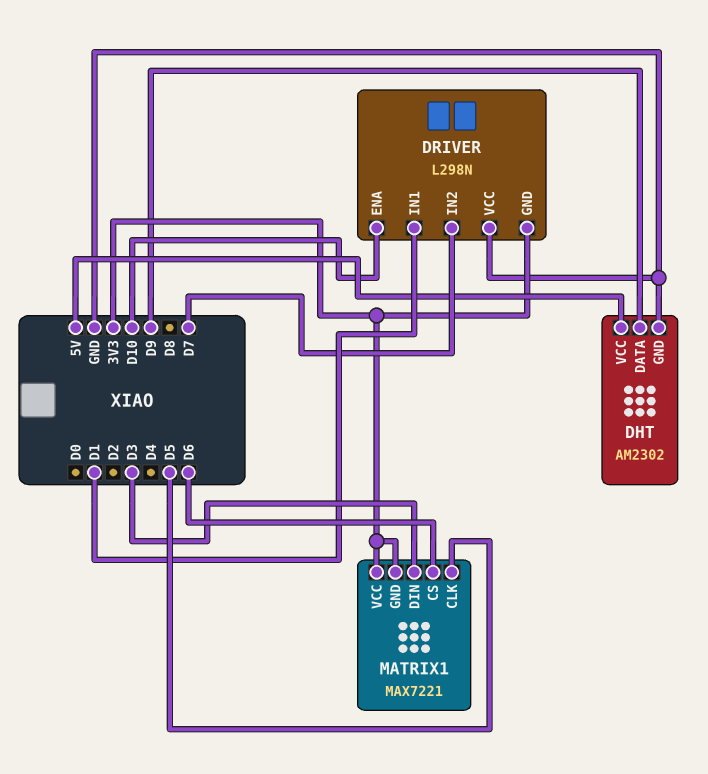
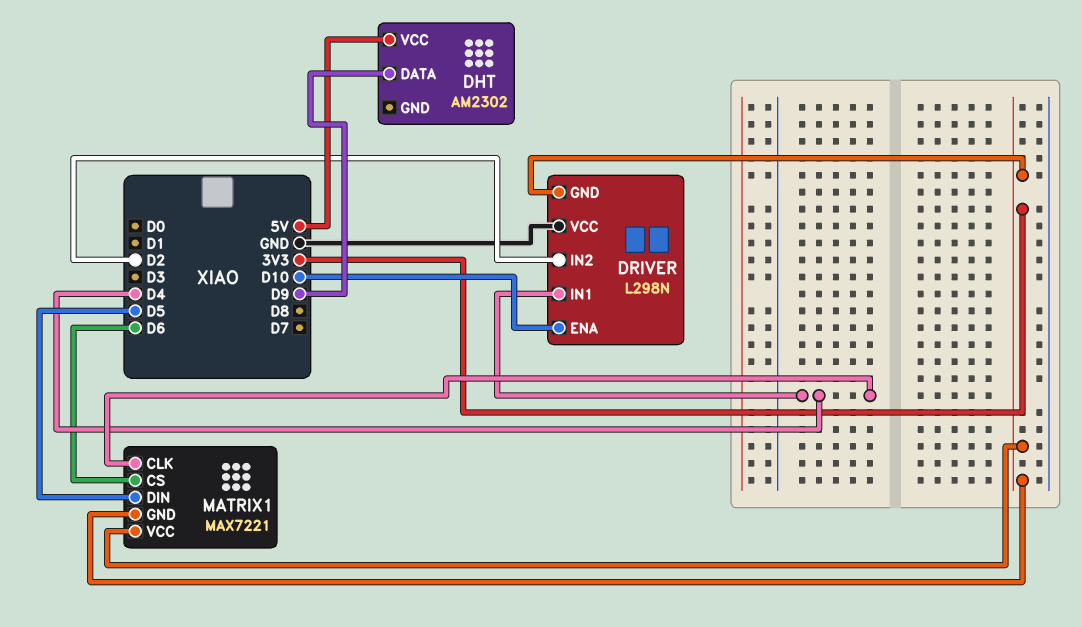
DHT pin GND: GND -> none
DRIVER pin IN1: D1 -> D4
DRIVER pin IN2: D7 -> D2
MATRIX1 pin CLK: D5 -> D4
MATRIX1 pin DIN: D3 -> D5

